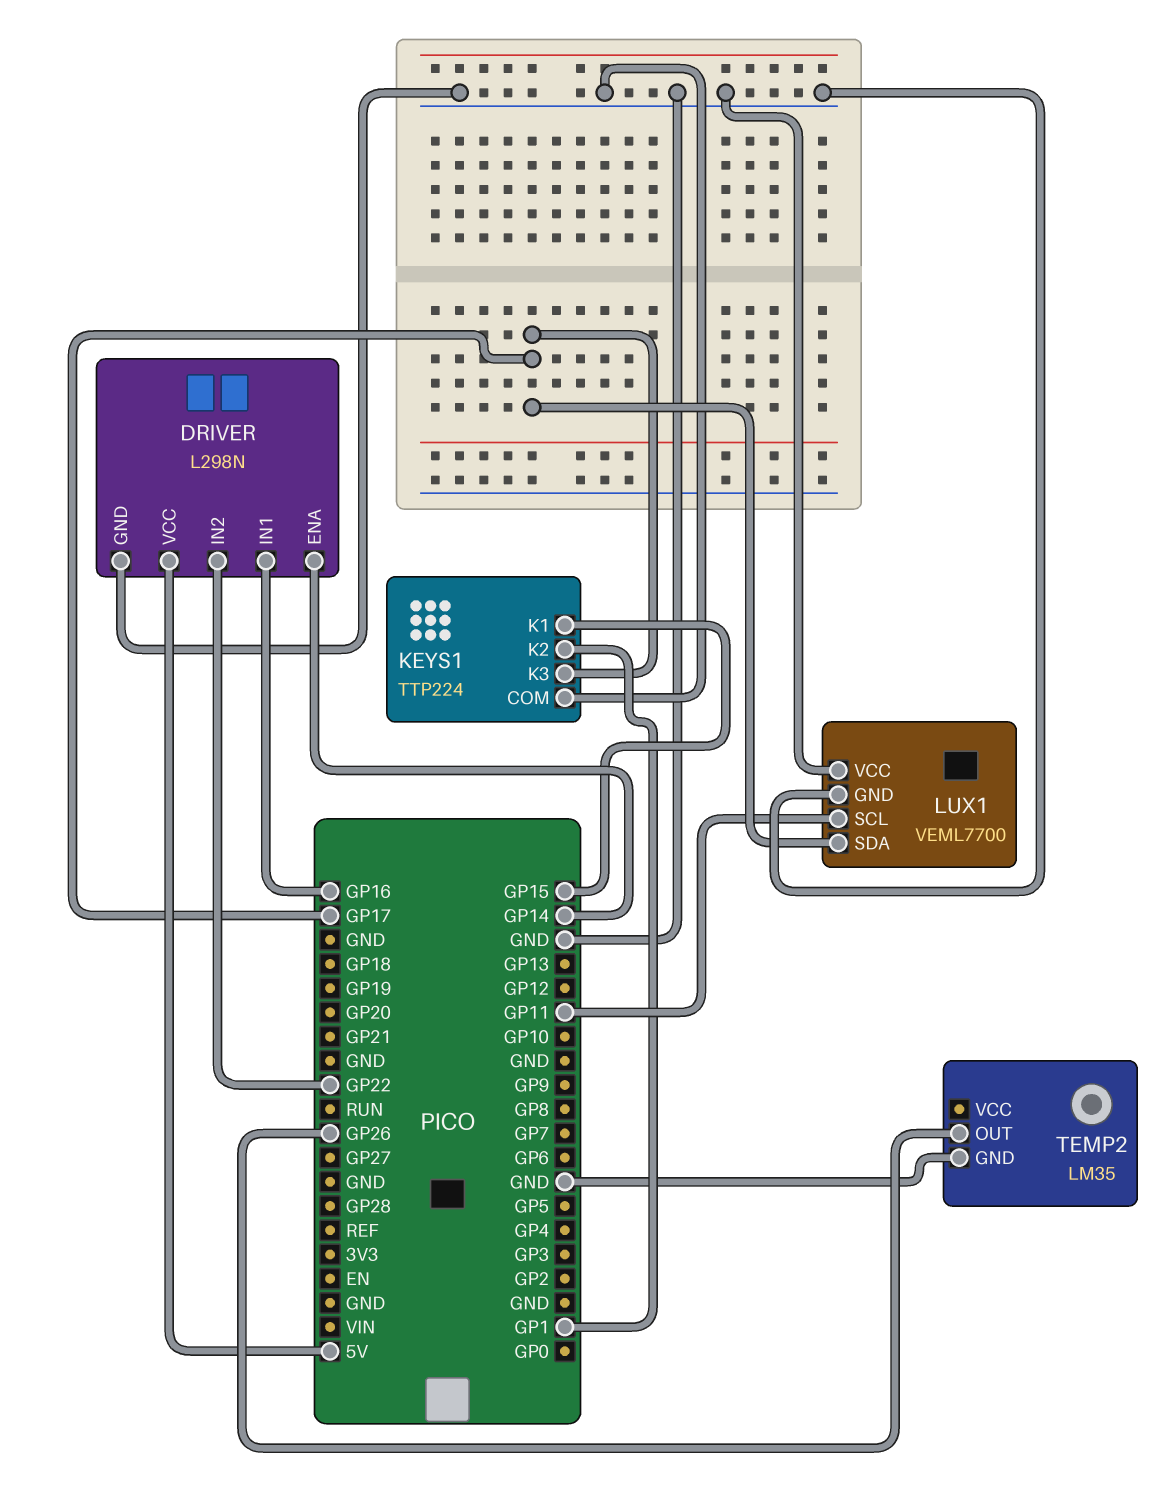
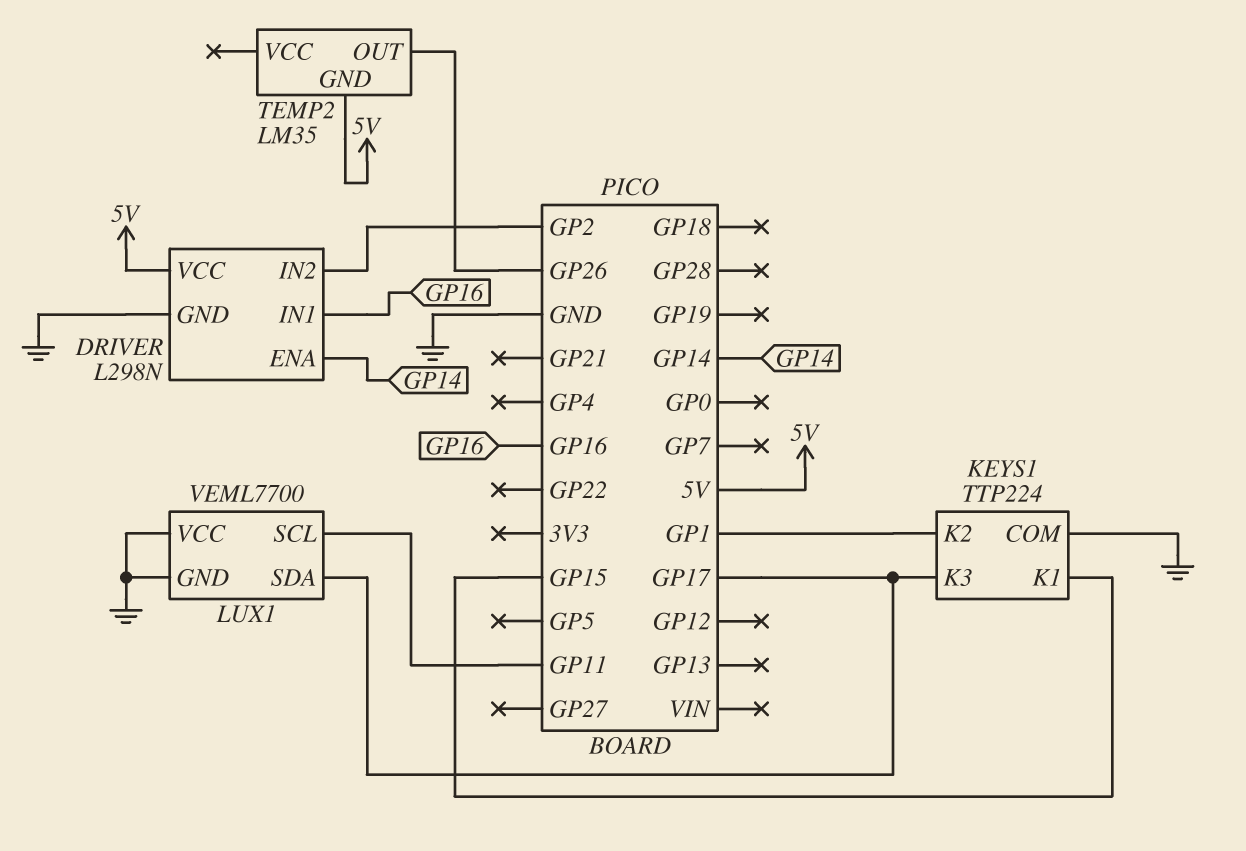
DRIVER pin IN2: GP22 -> GP2
TEMP2 pin GND: GND -> 5V

